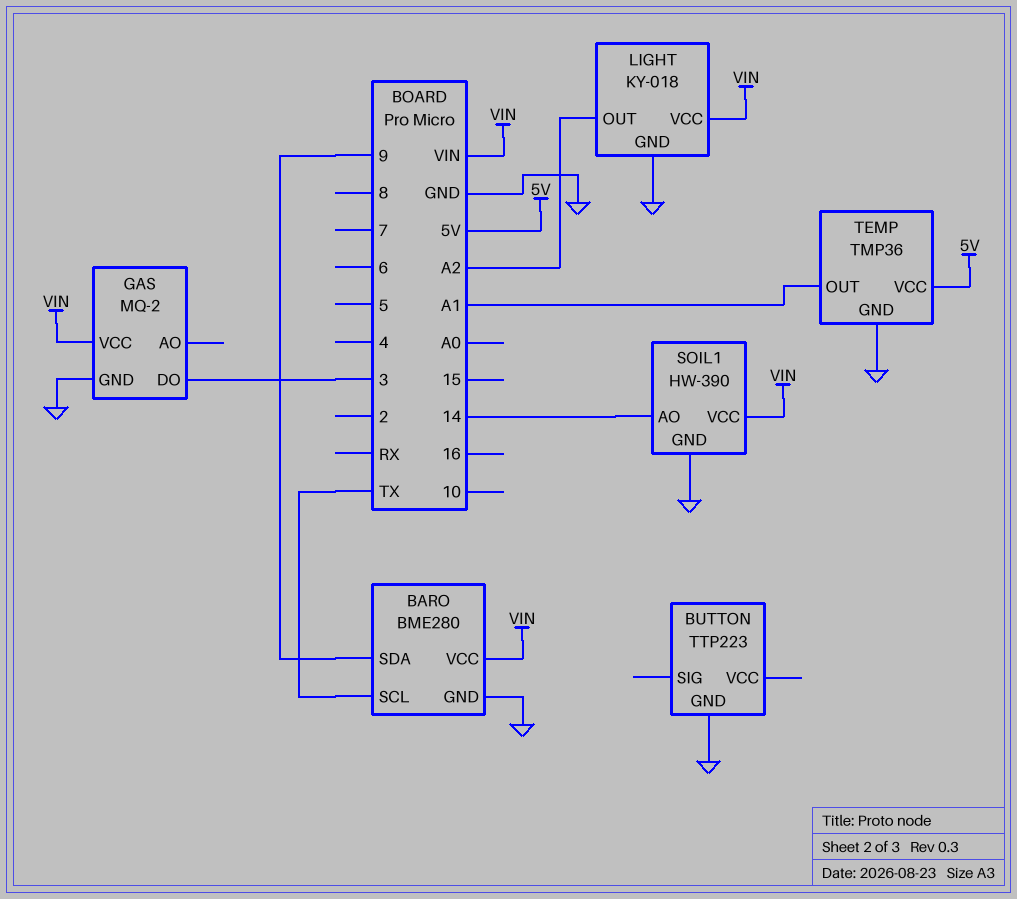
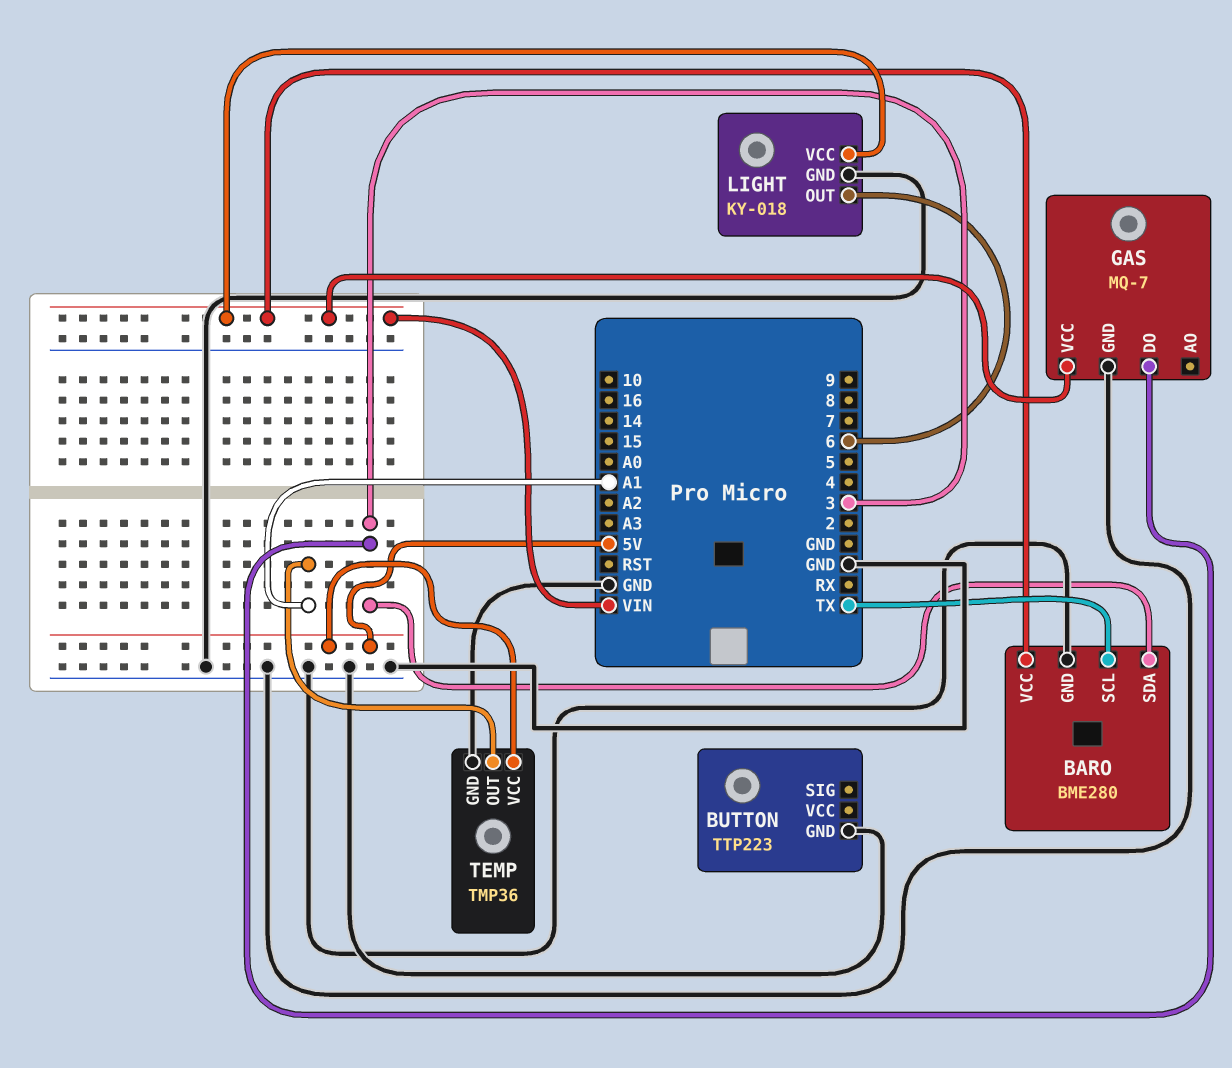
BARO pin SDA: 9 -> 3
GAS: MQ-2 -> MQ-7
LIGHT pin OUT: A2 -> 6
SOIL1: HW-390 -> none
SOIL1 pin AO: 14 -> none
SOIL1 pin GND: GND -> none
SOIL1 pin VCC: VIN -> none

